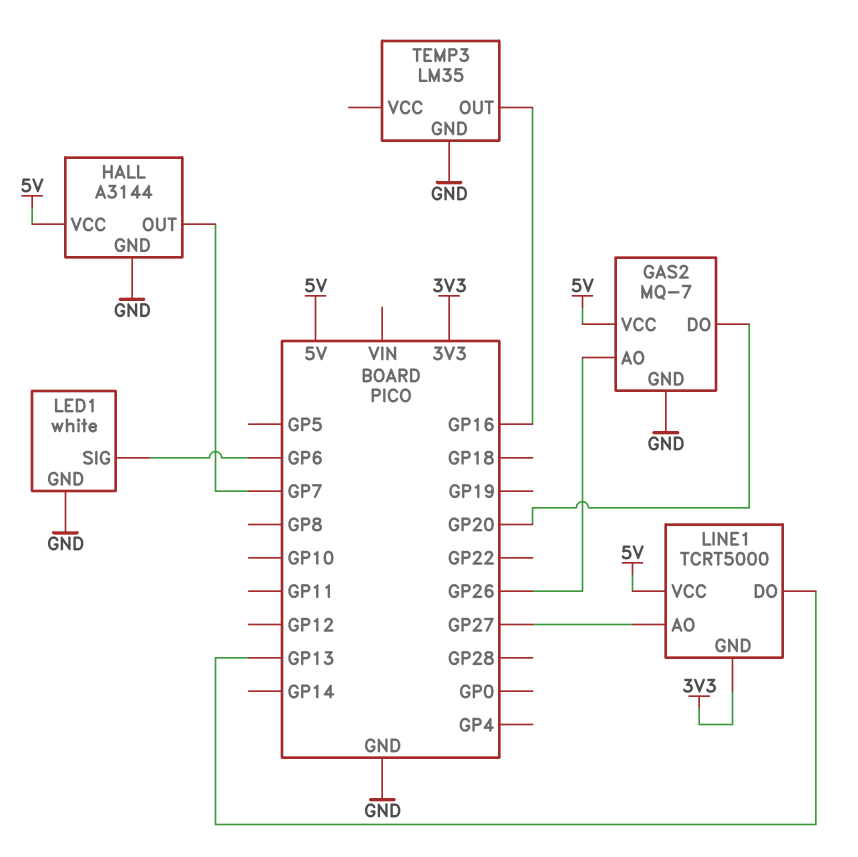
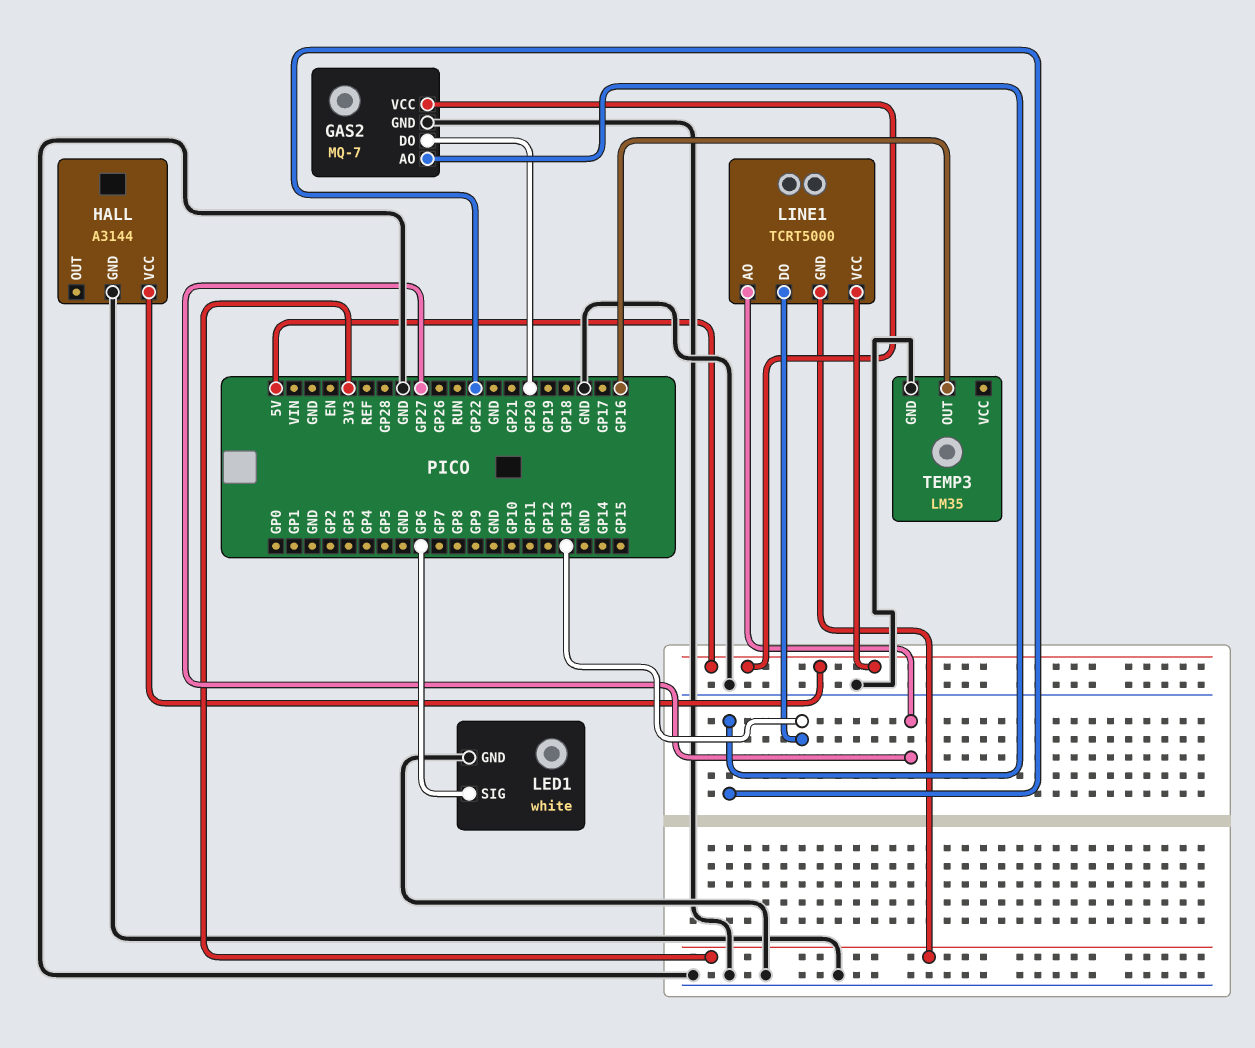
GAS2 pin AO: GP26 -> GP22
HALL pin OUT: GP7 -> none

